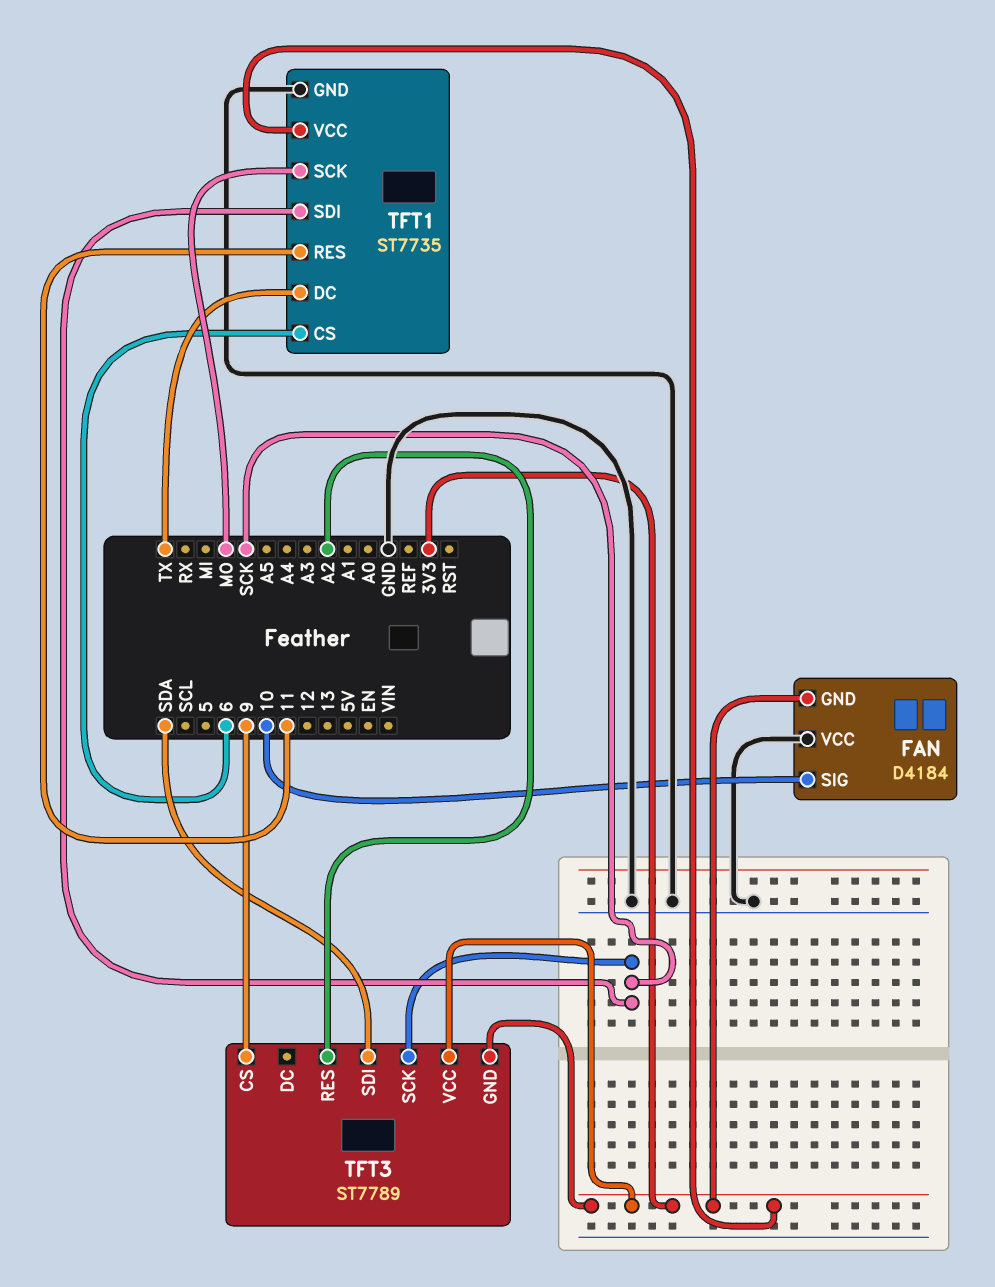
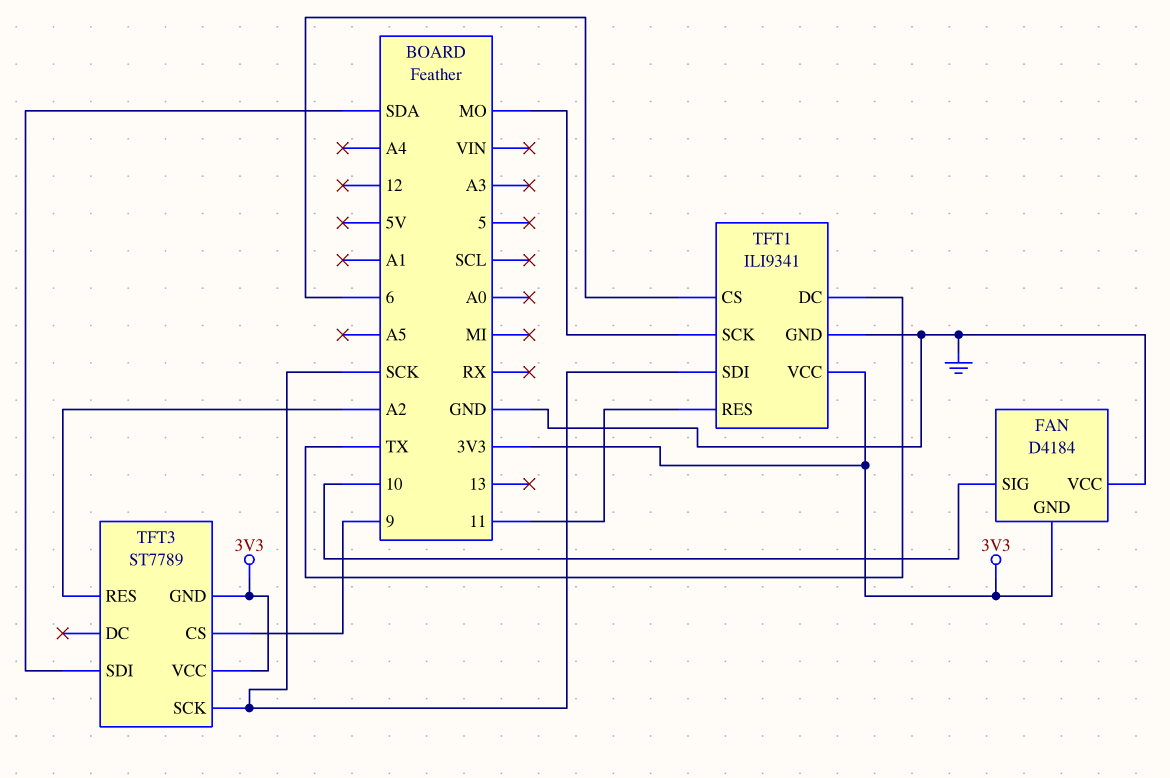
TFT1: ST7735 -> ILI9341

